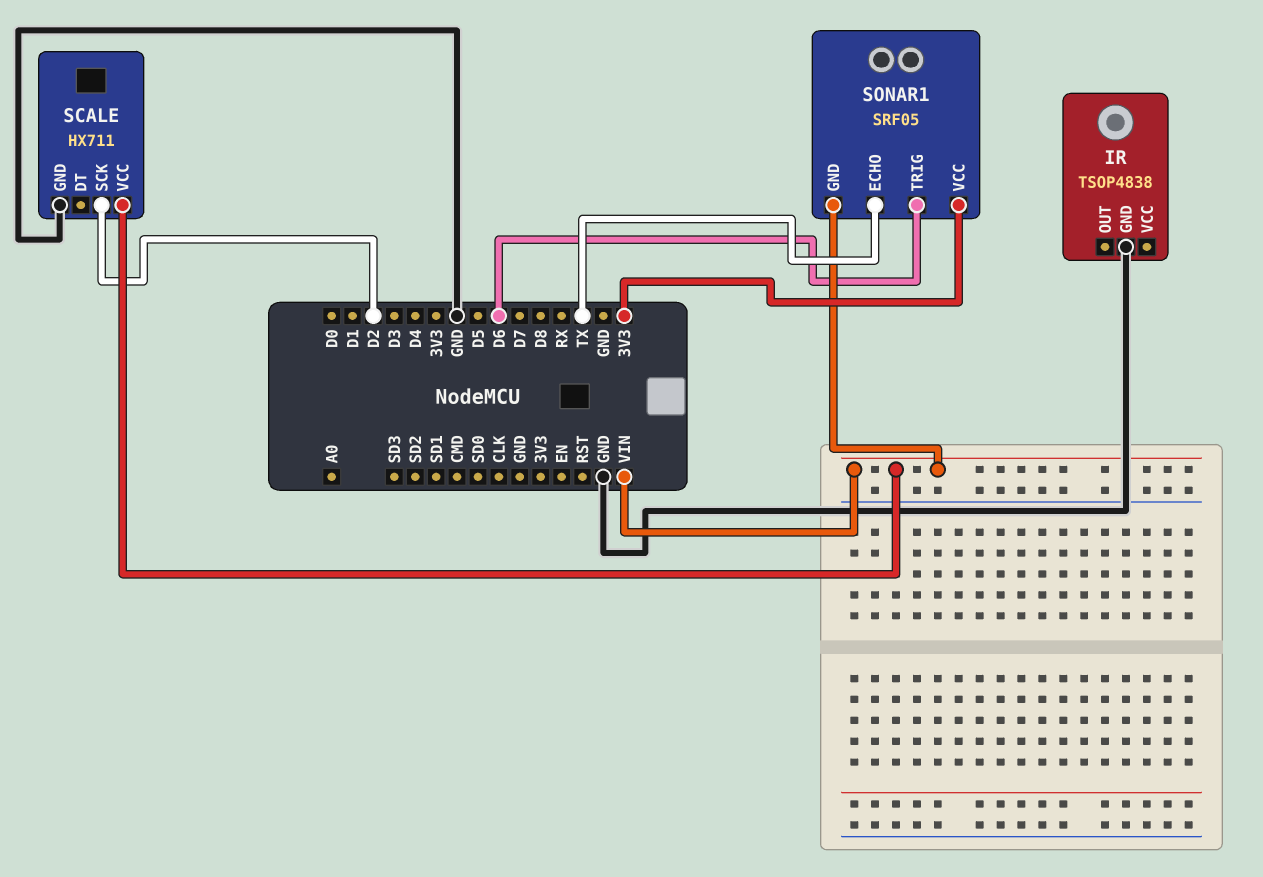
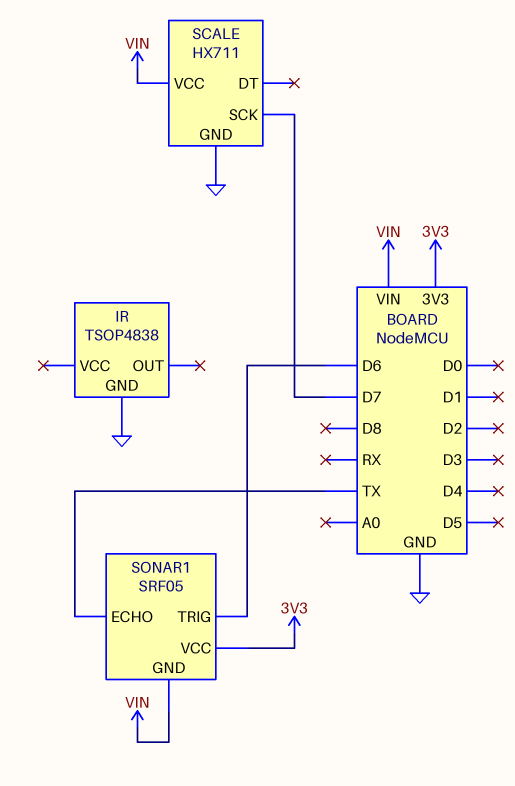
SCALE pin SCK: D2 -> D7

